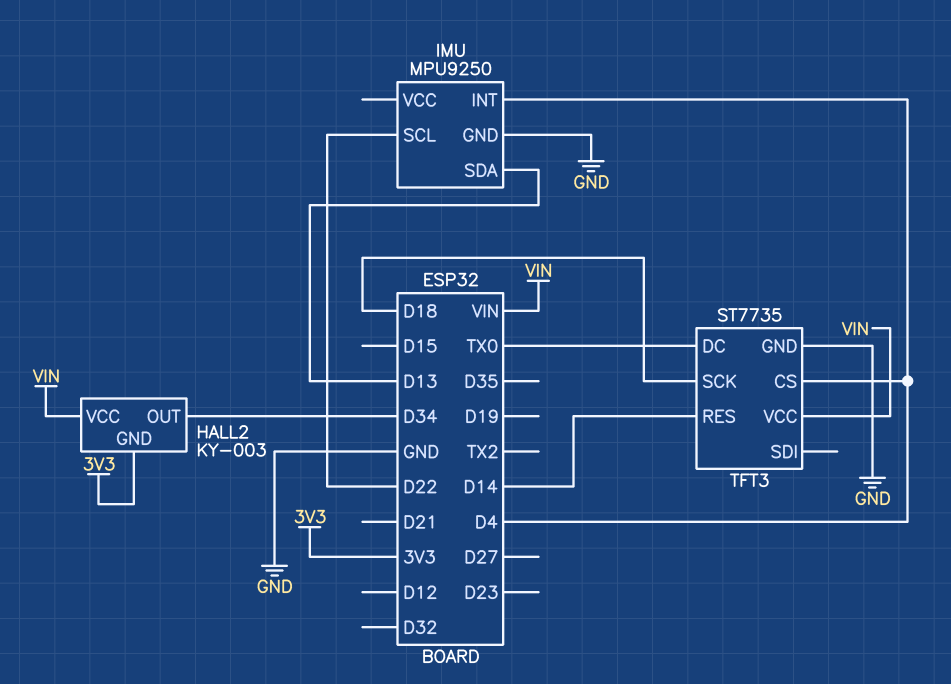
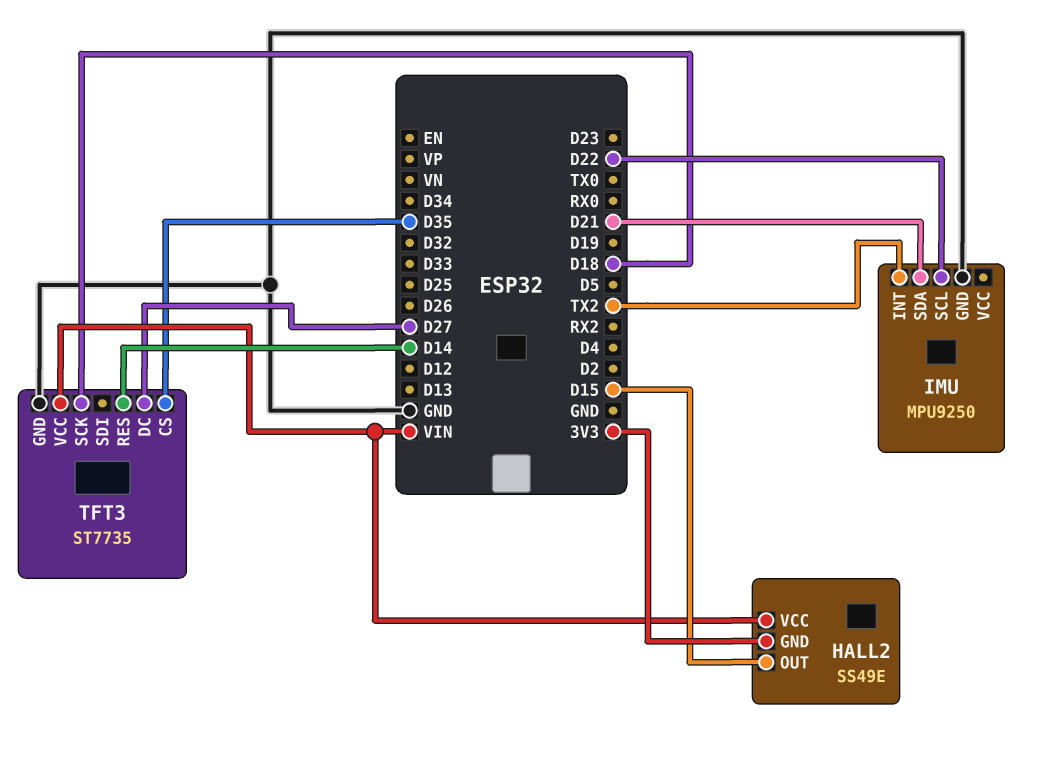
HALL2: KY-003 -> SS49E
HALL2 pin OUT: D34 -> D15
IMU pin INT: D4 -> TX2
IMU pin SDA: D13 -> D21
TFT3 pin CS: D4 -> D35
TFT3 pin DC: TX0 -> D27

